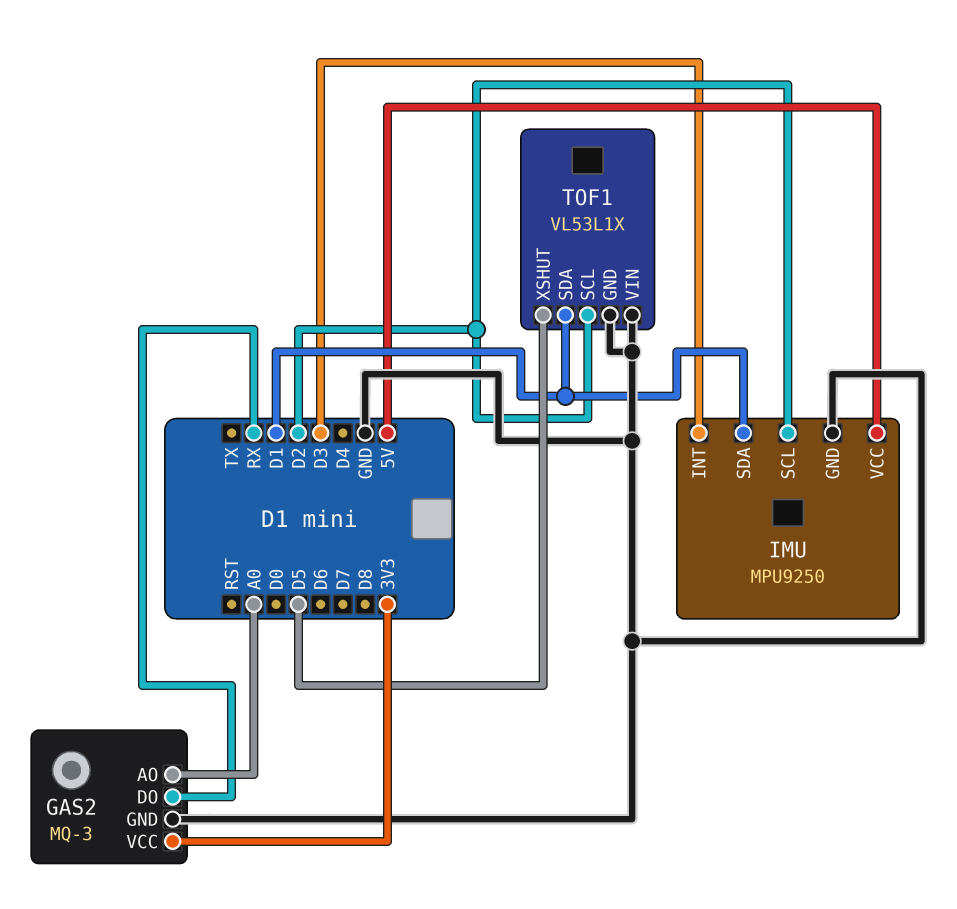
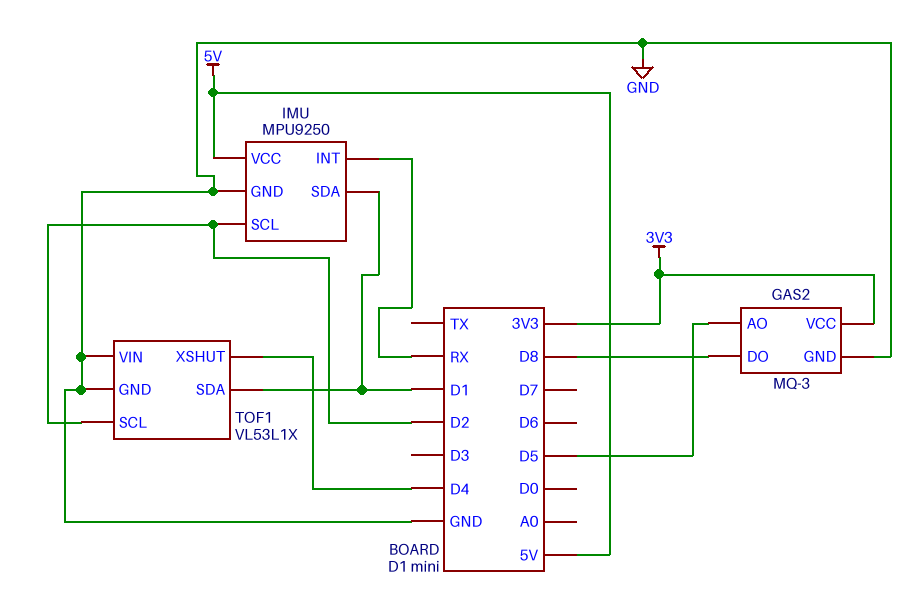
GAS2 pin AO: A0 -> D5
GAS2 pin DO: RX -> D8
IMU pin INT: D3 -> RX
TOF1 pin XSHUT: D5 -> D4

